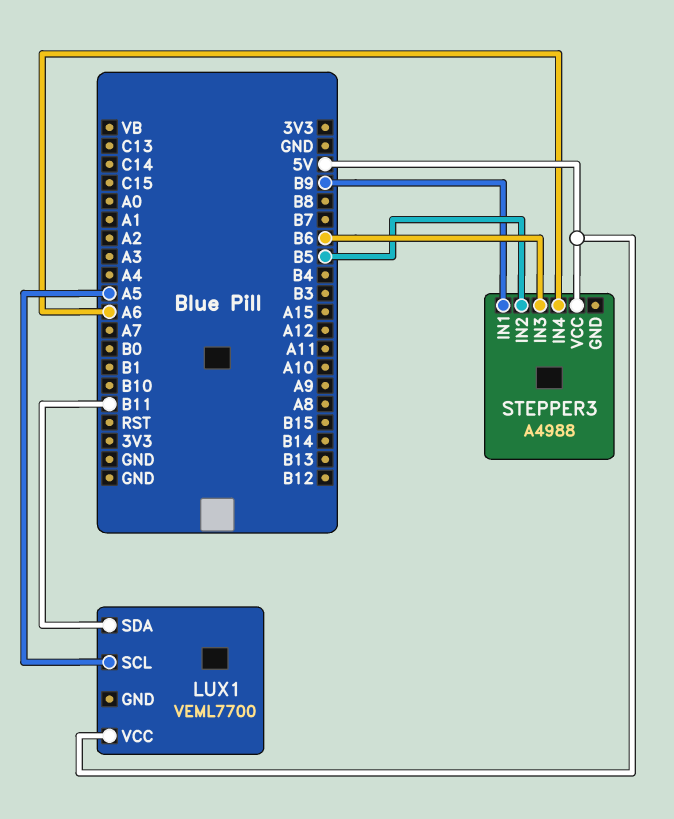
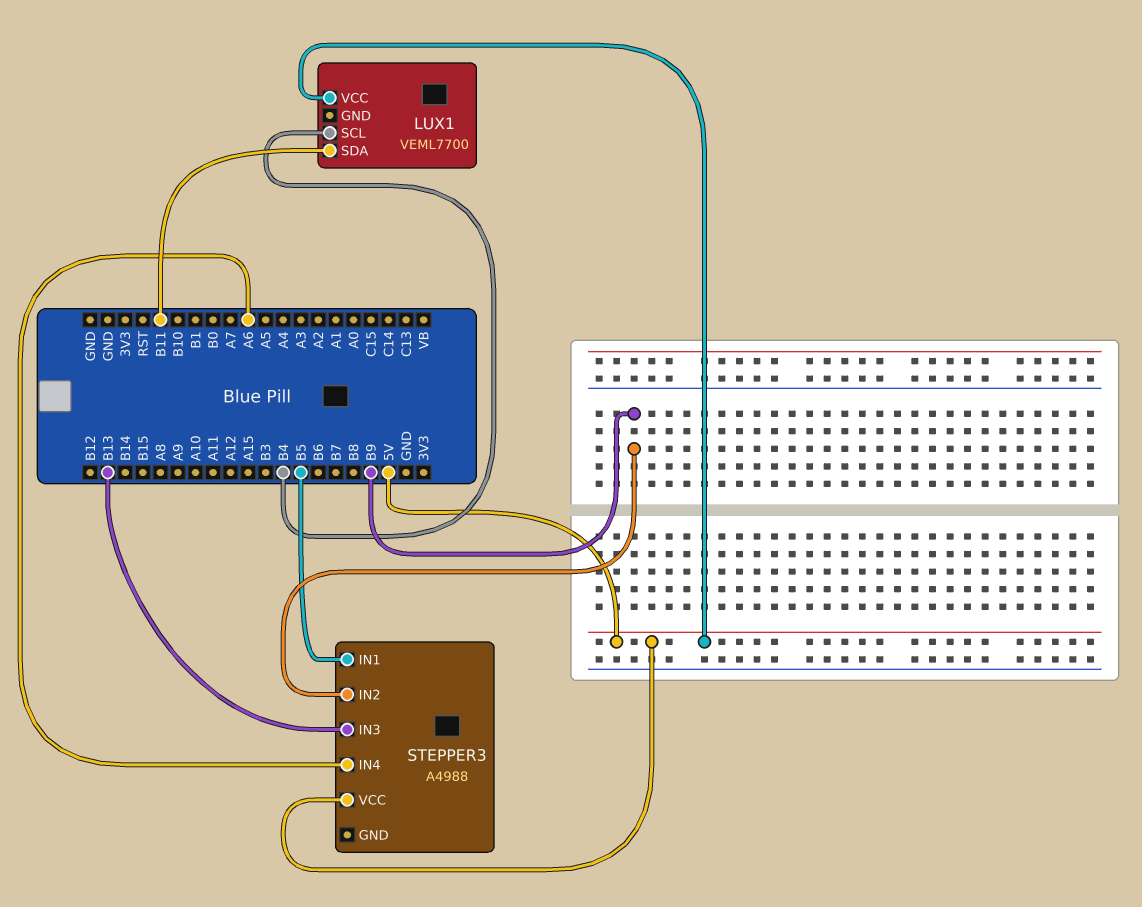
LUX1 pin SCL: A5 -> B4
STEPPER3 pin IN1: B9 -> B5
STEPPER3 pin IN2: B5 -> B9
STEPPER3 pin IN3: B6 -> B13

